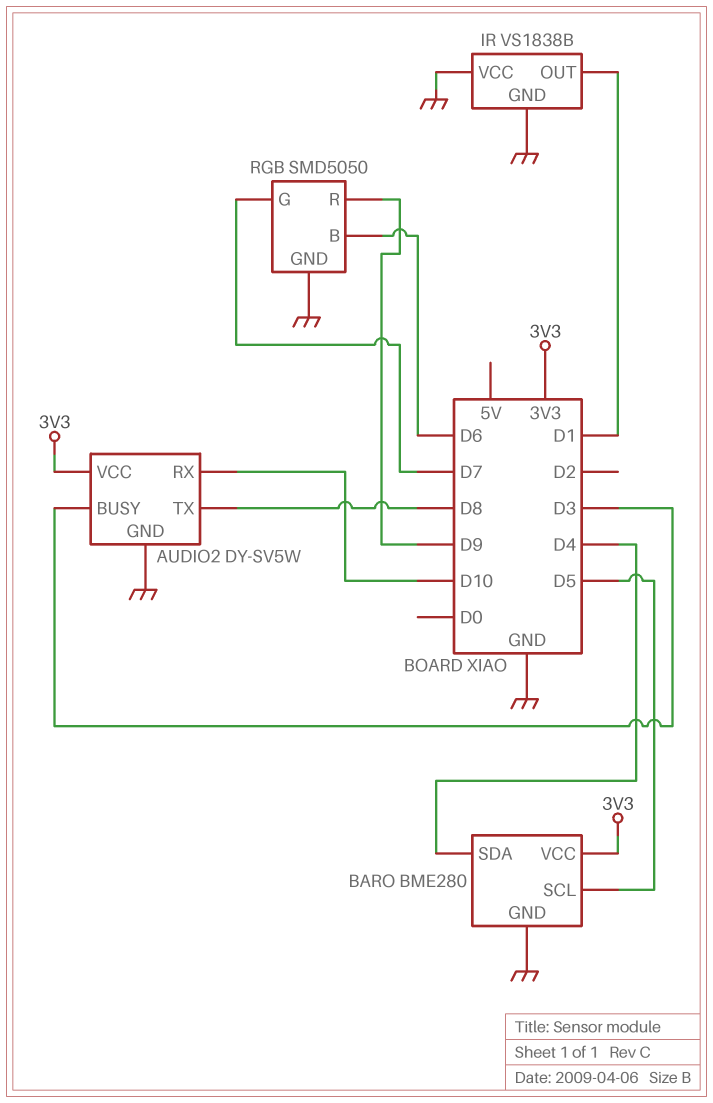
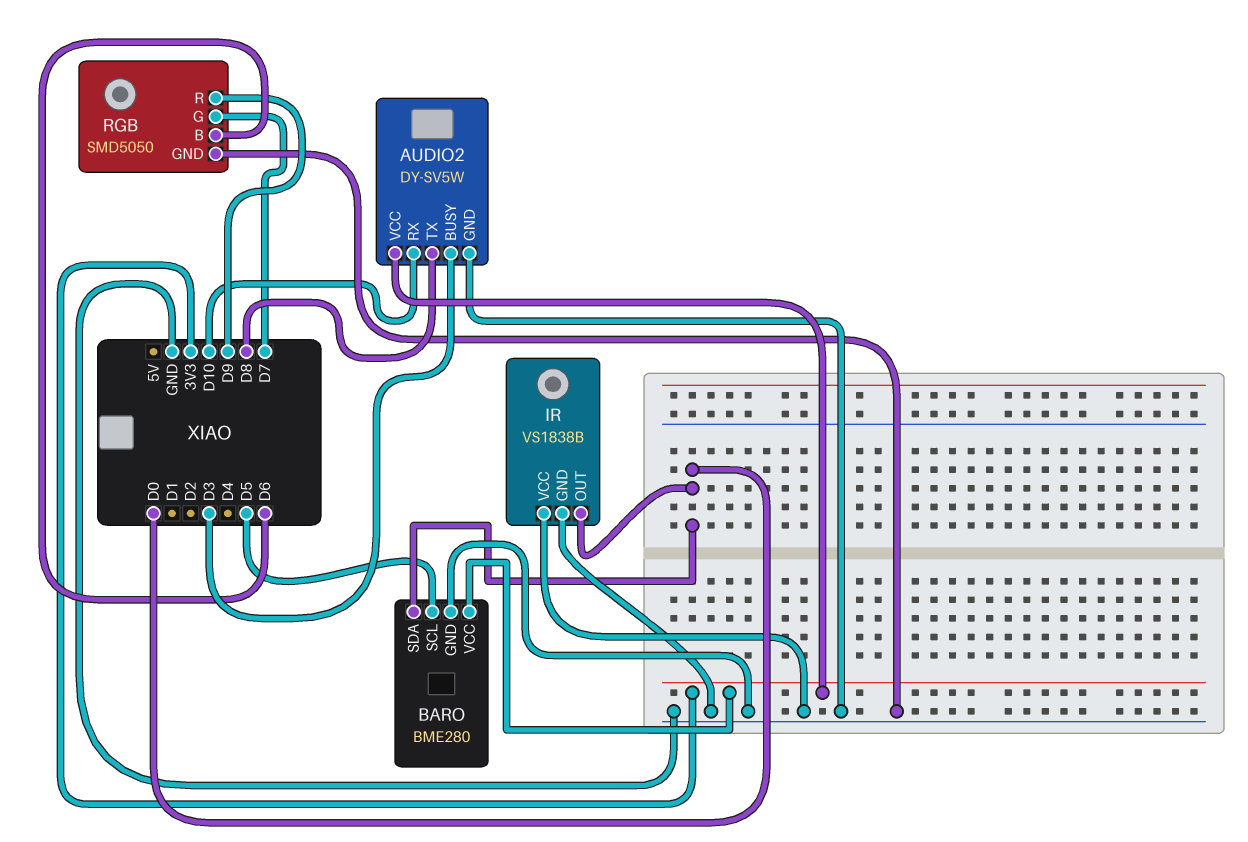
BARO pin SDA: D4 -> D0
IR pin OUT: D1 -> D0

